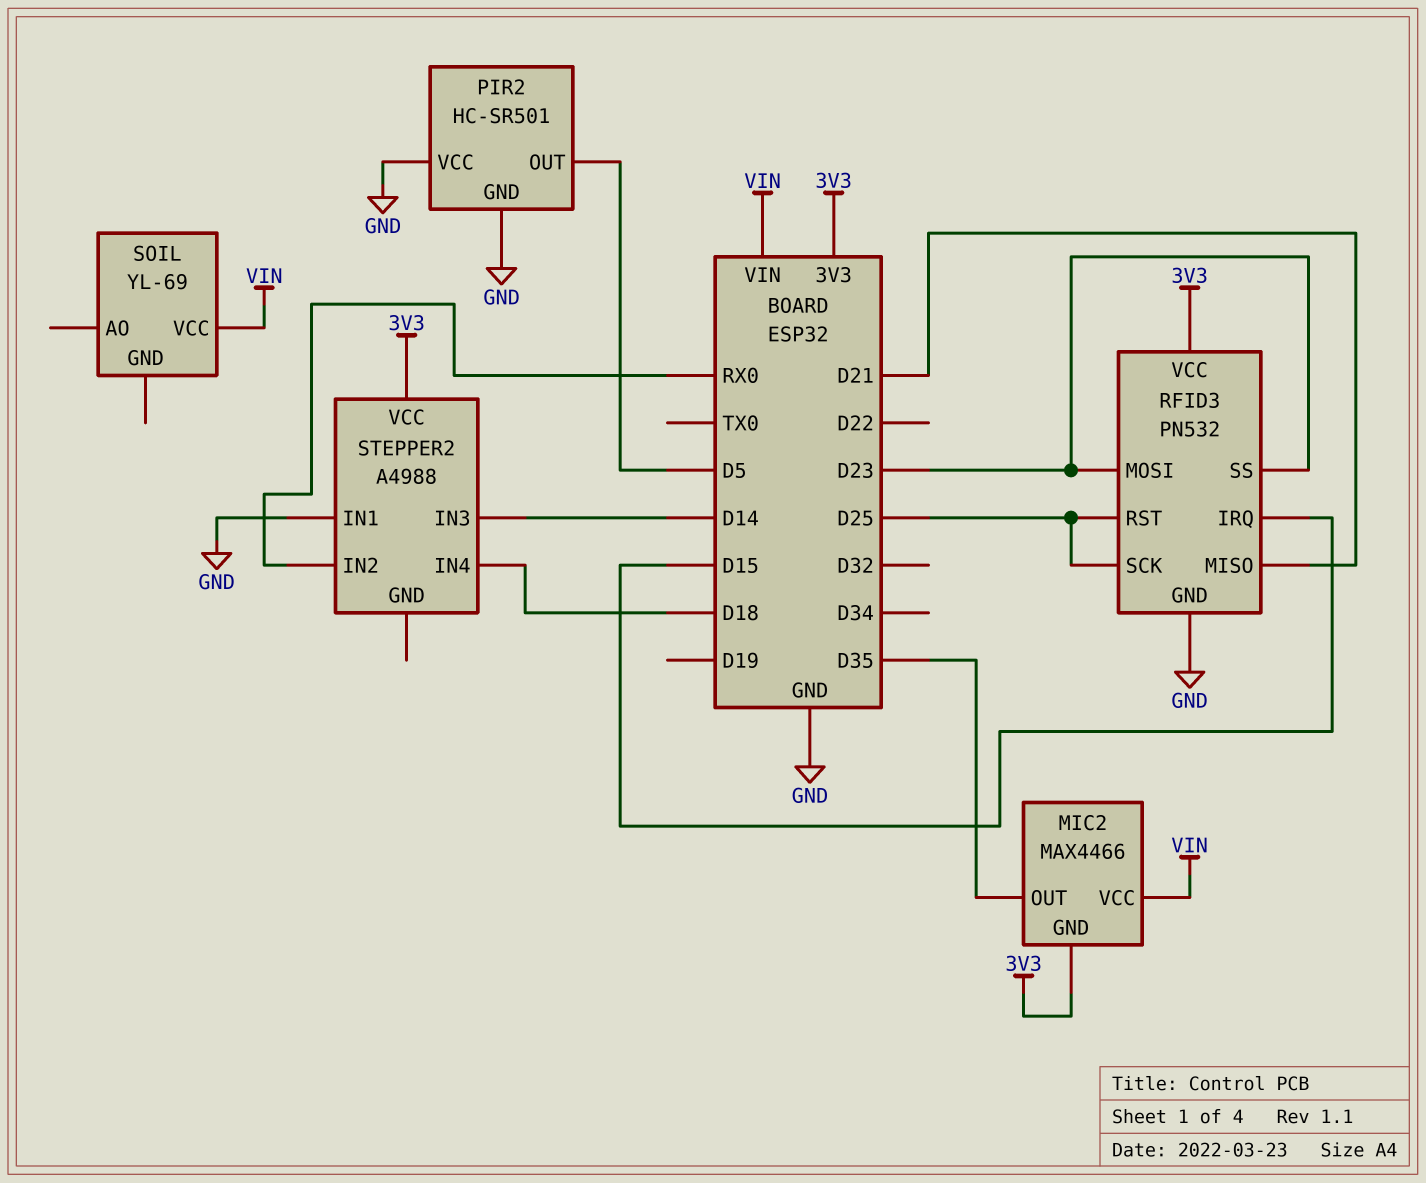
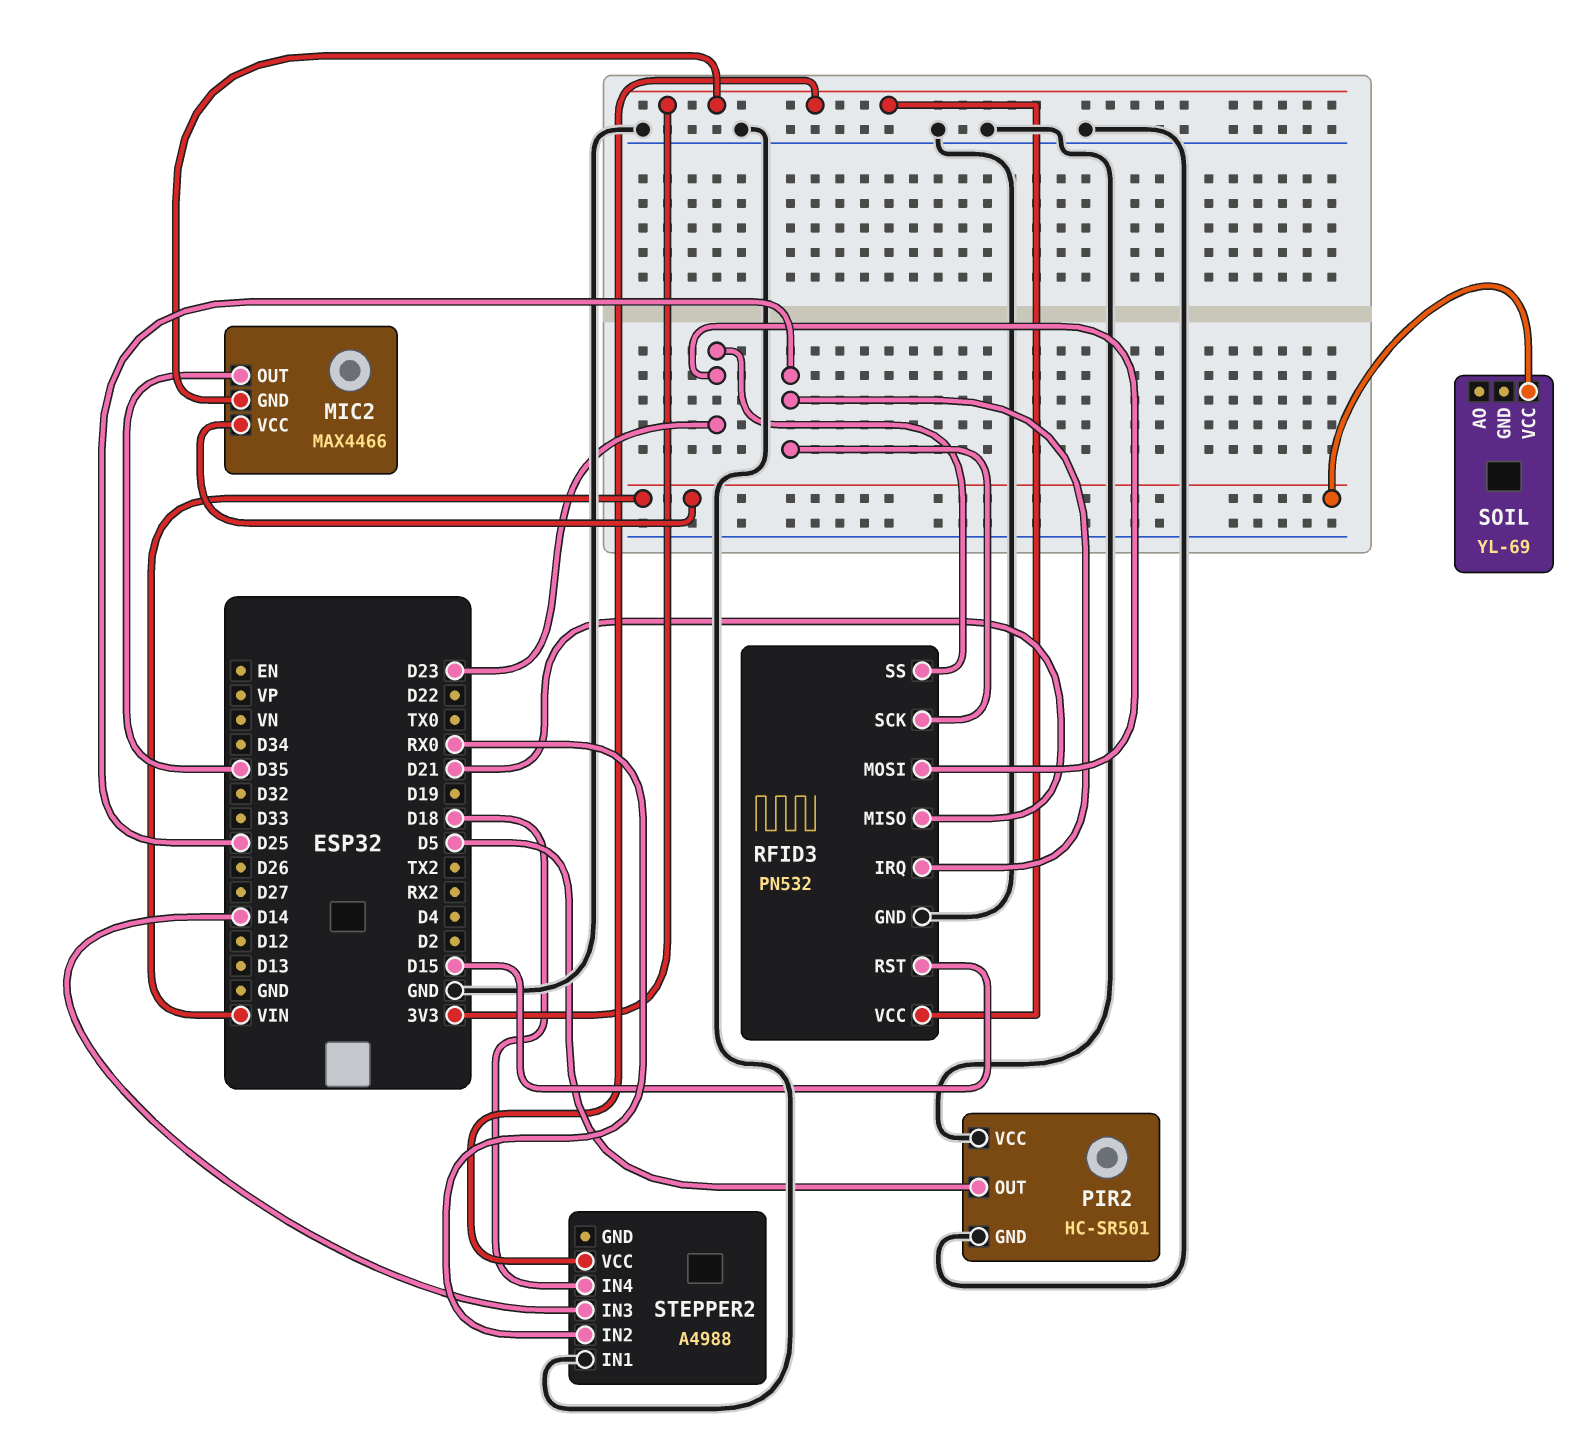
RFID3 pin IRQ: D15 -> D25
RFID3 pin RST: D25 -> D15

